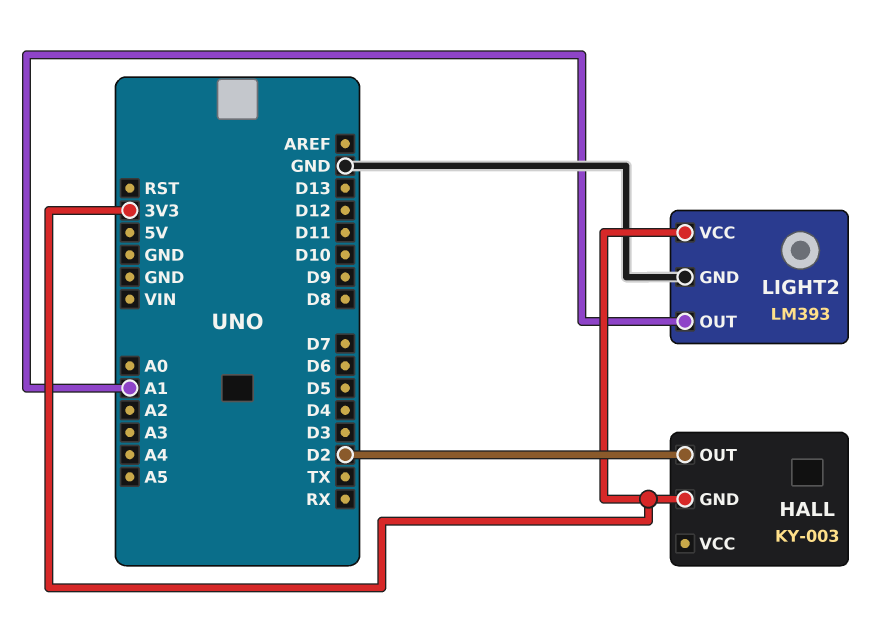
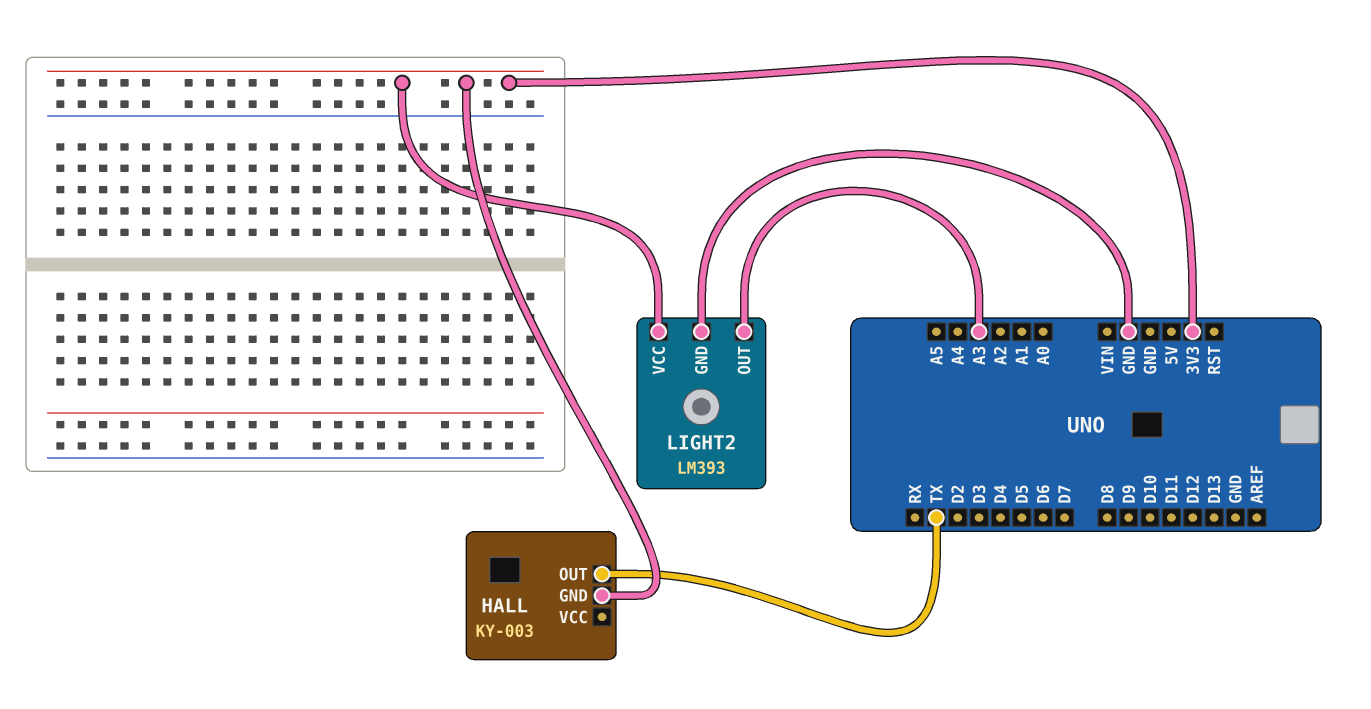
HALL pin OUT: D2 -> TX
LIGHT2 pin OUT: A1 -> A3

